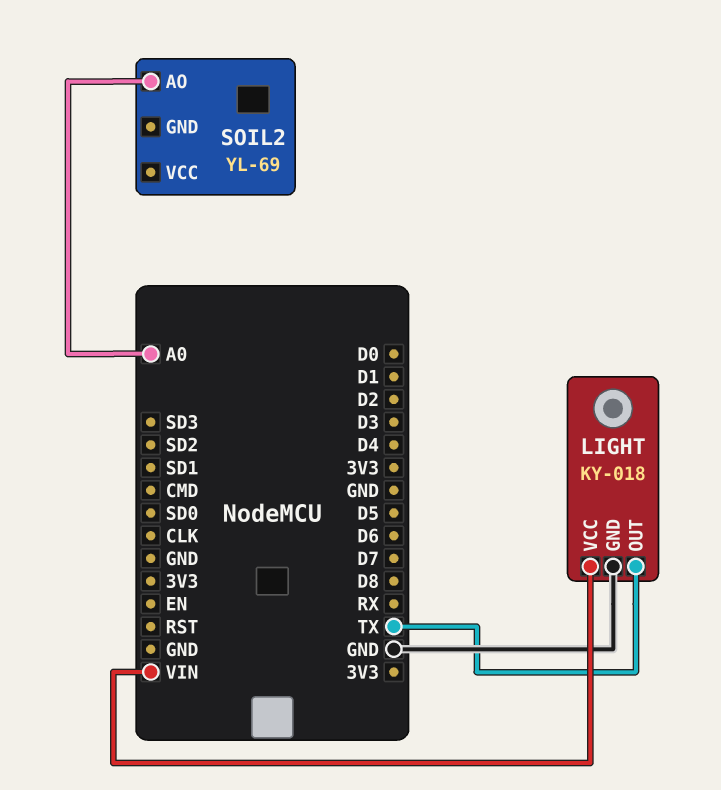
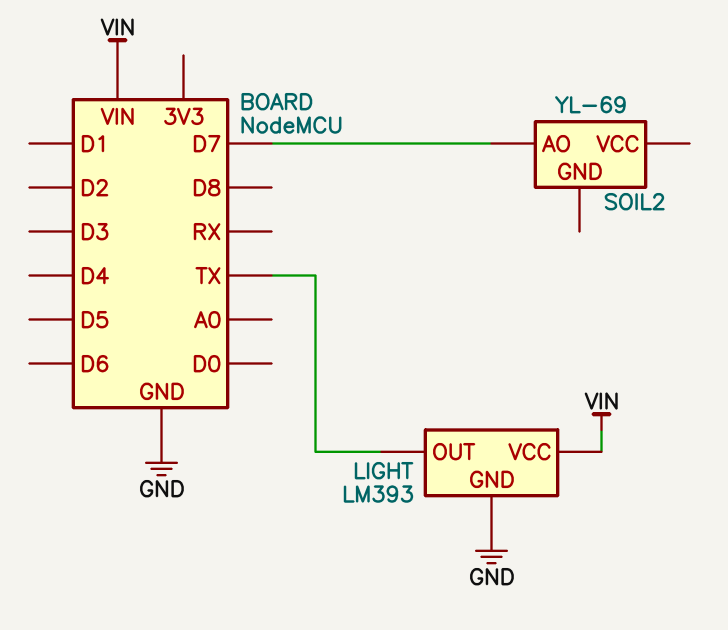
LIGHT: KY-018 -> LM393
SOIL2 pin AO: A0 -> D7

